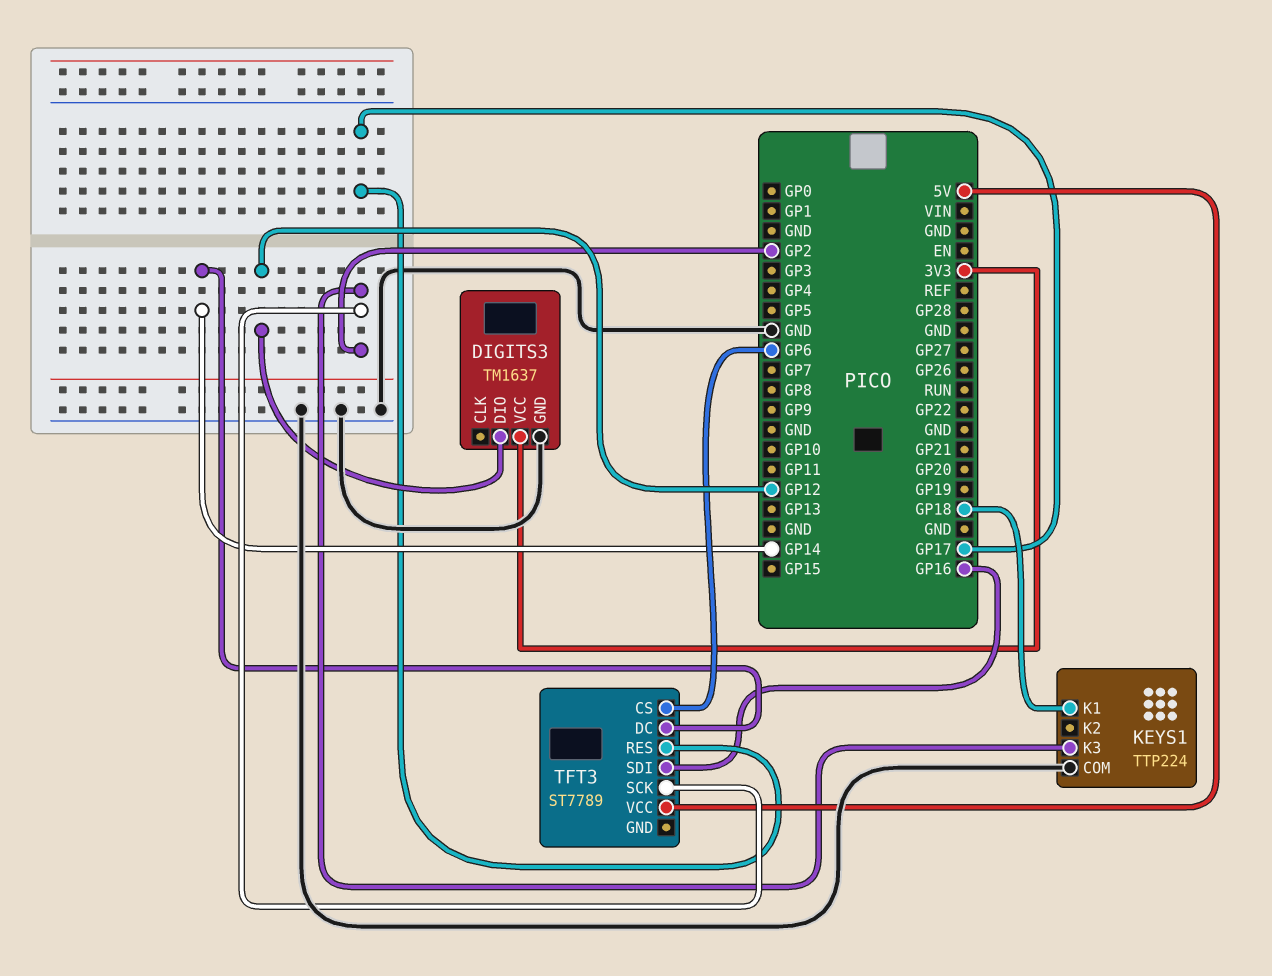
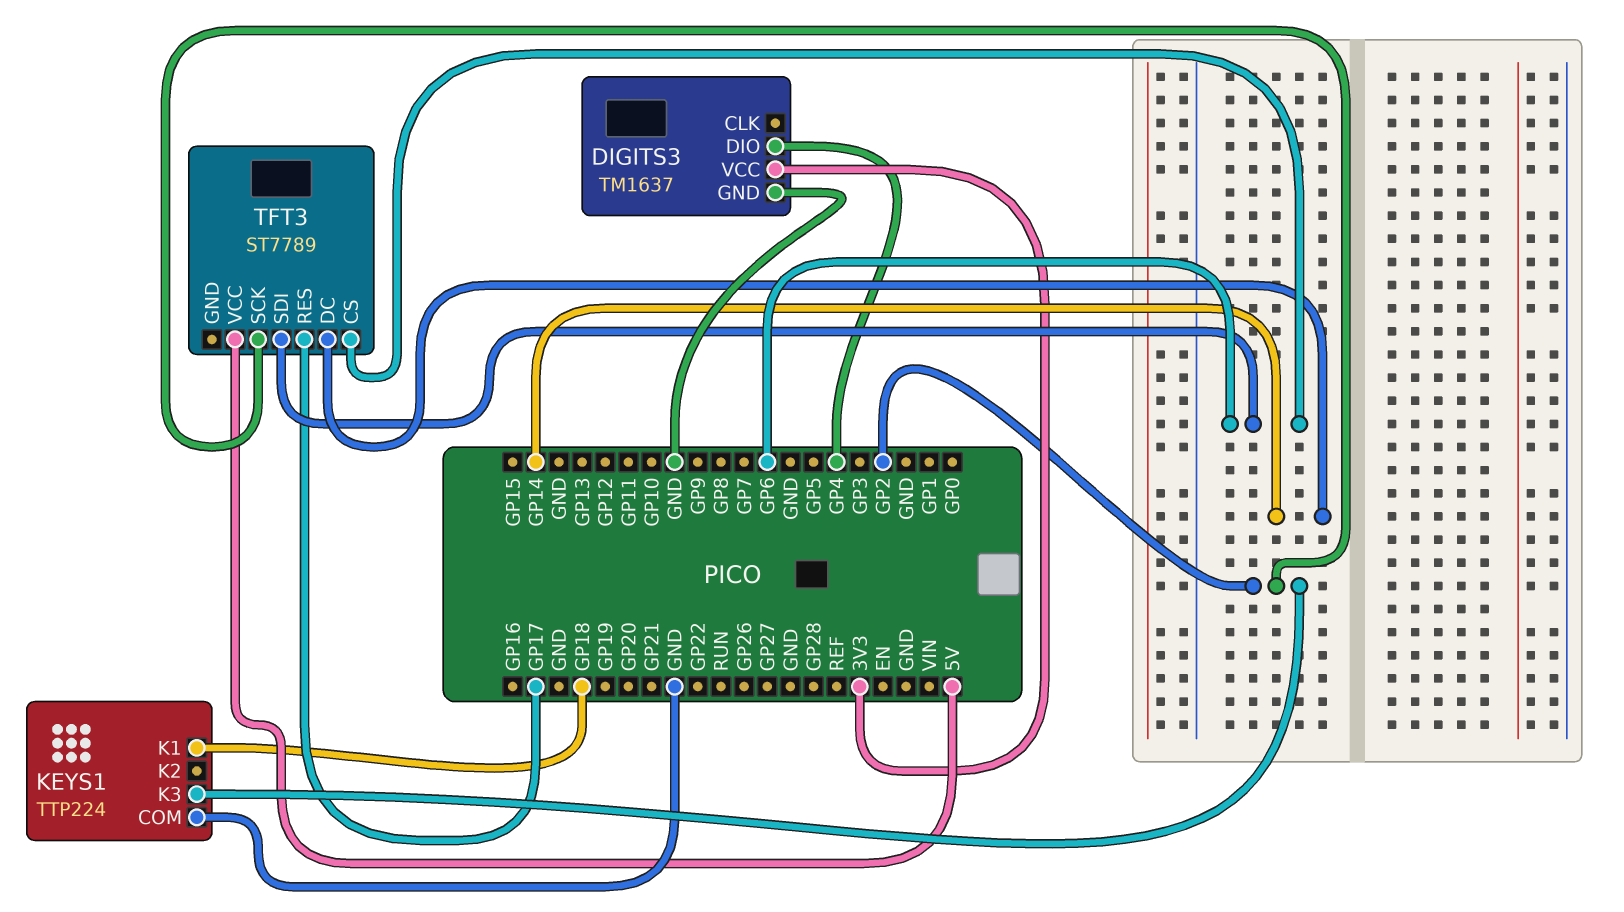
DIGITS3 pin DIO: GP12 -> GP4
TFT3 pin SDI: GP16 -> GP6

